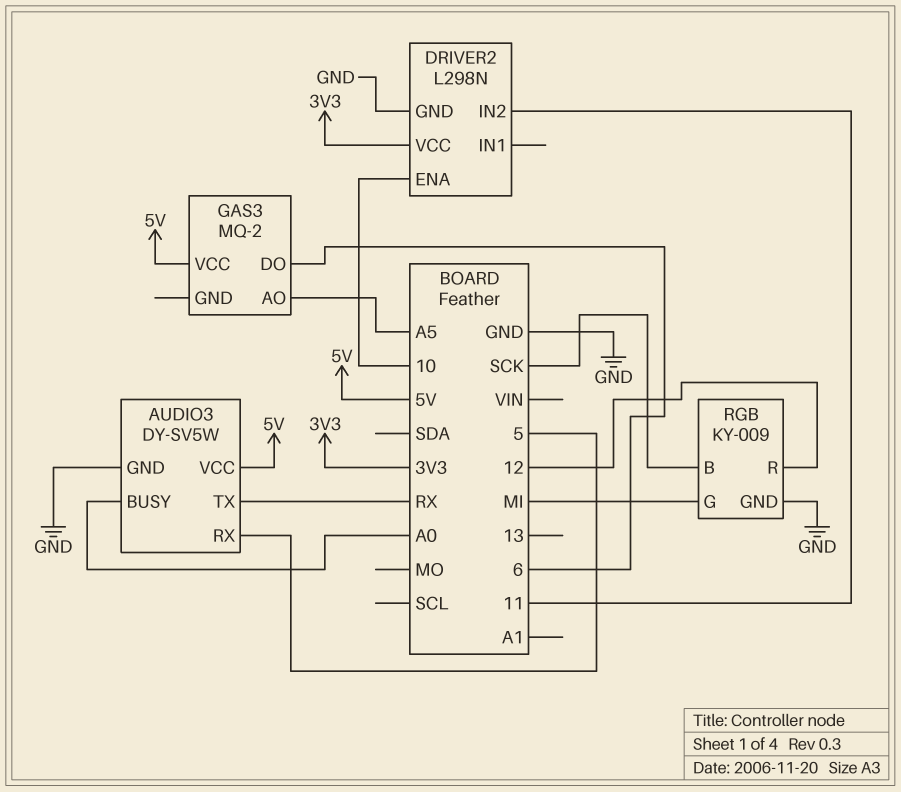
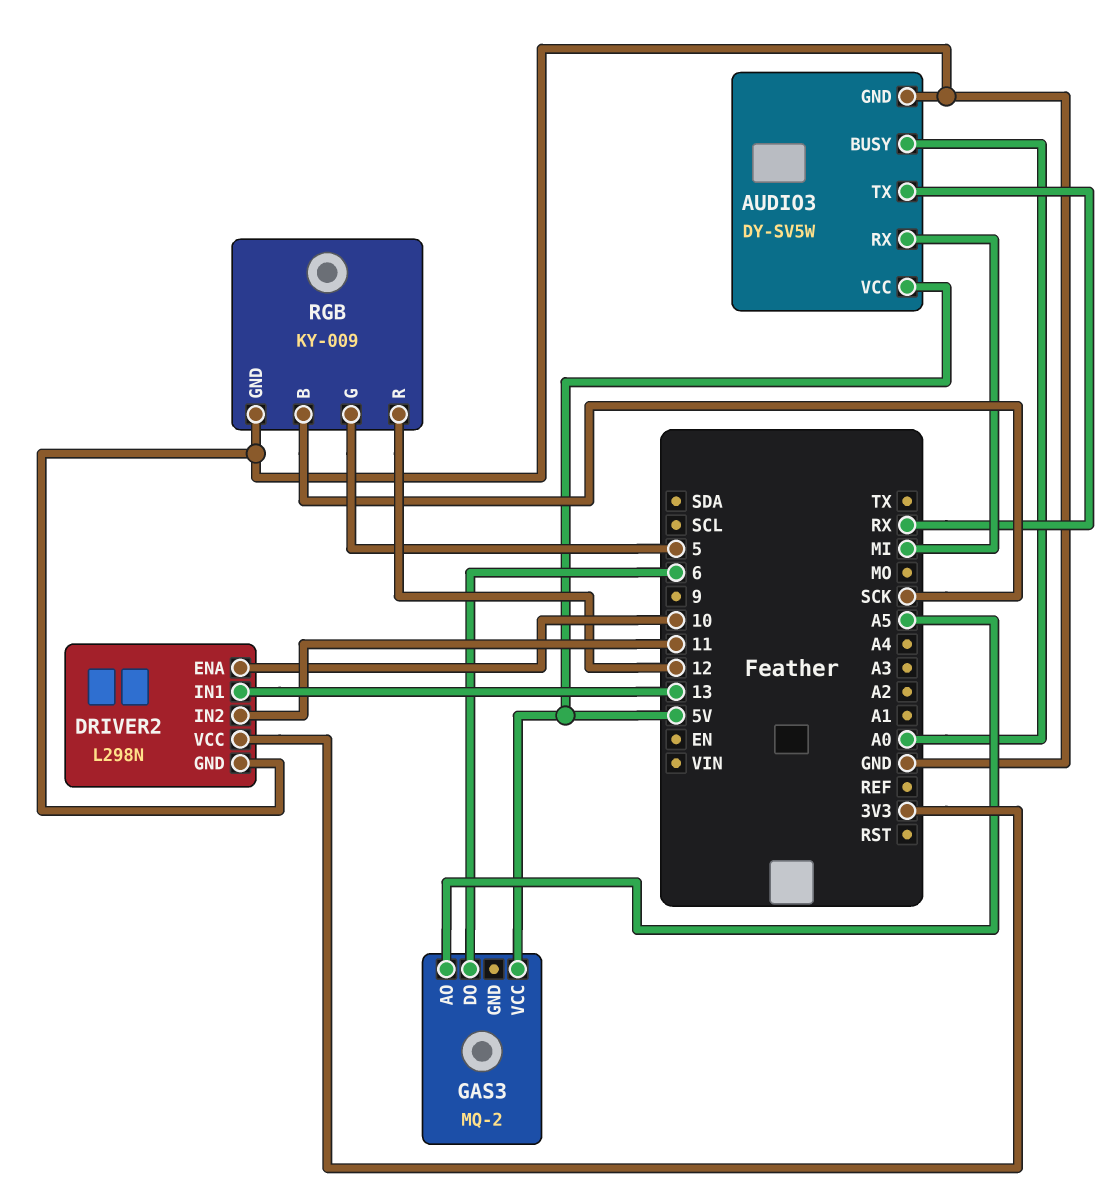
AUDIO3 pin RX: 5 -> MI
DRIVER2 pin IN1: none -> 13
RGB pin G: MI -> 5

